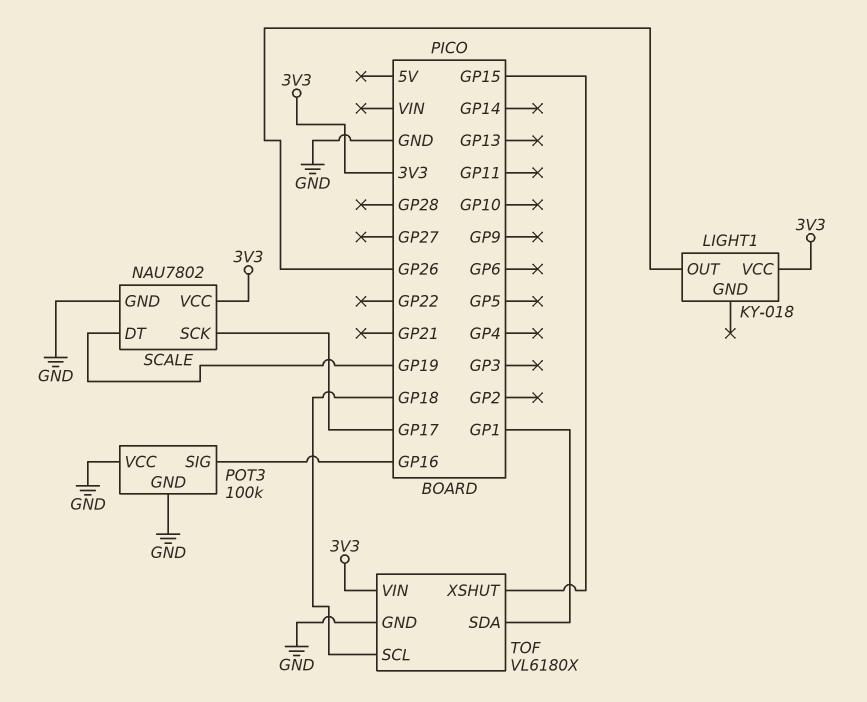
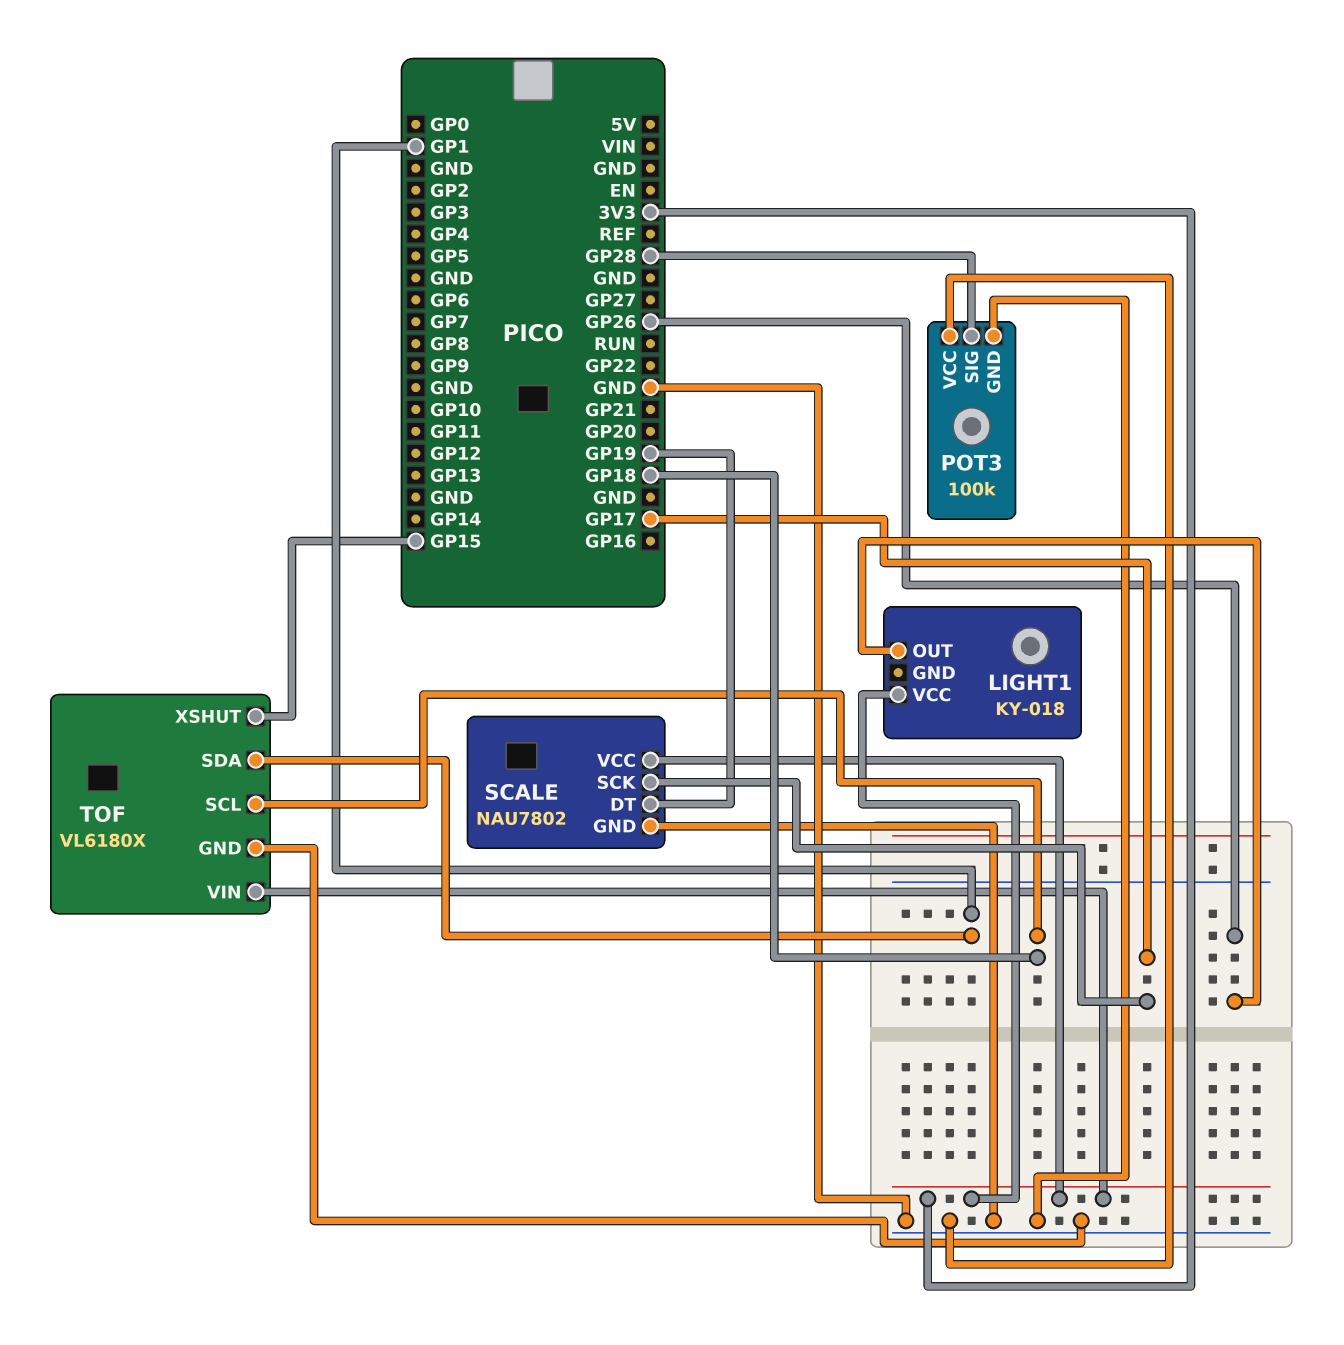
POT3 pin SIG: GP16 -> GP28

